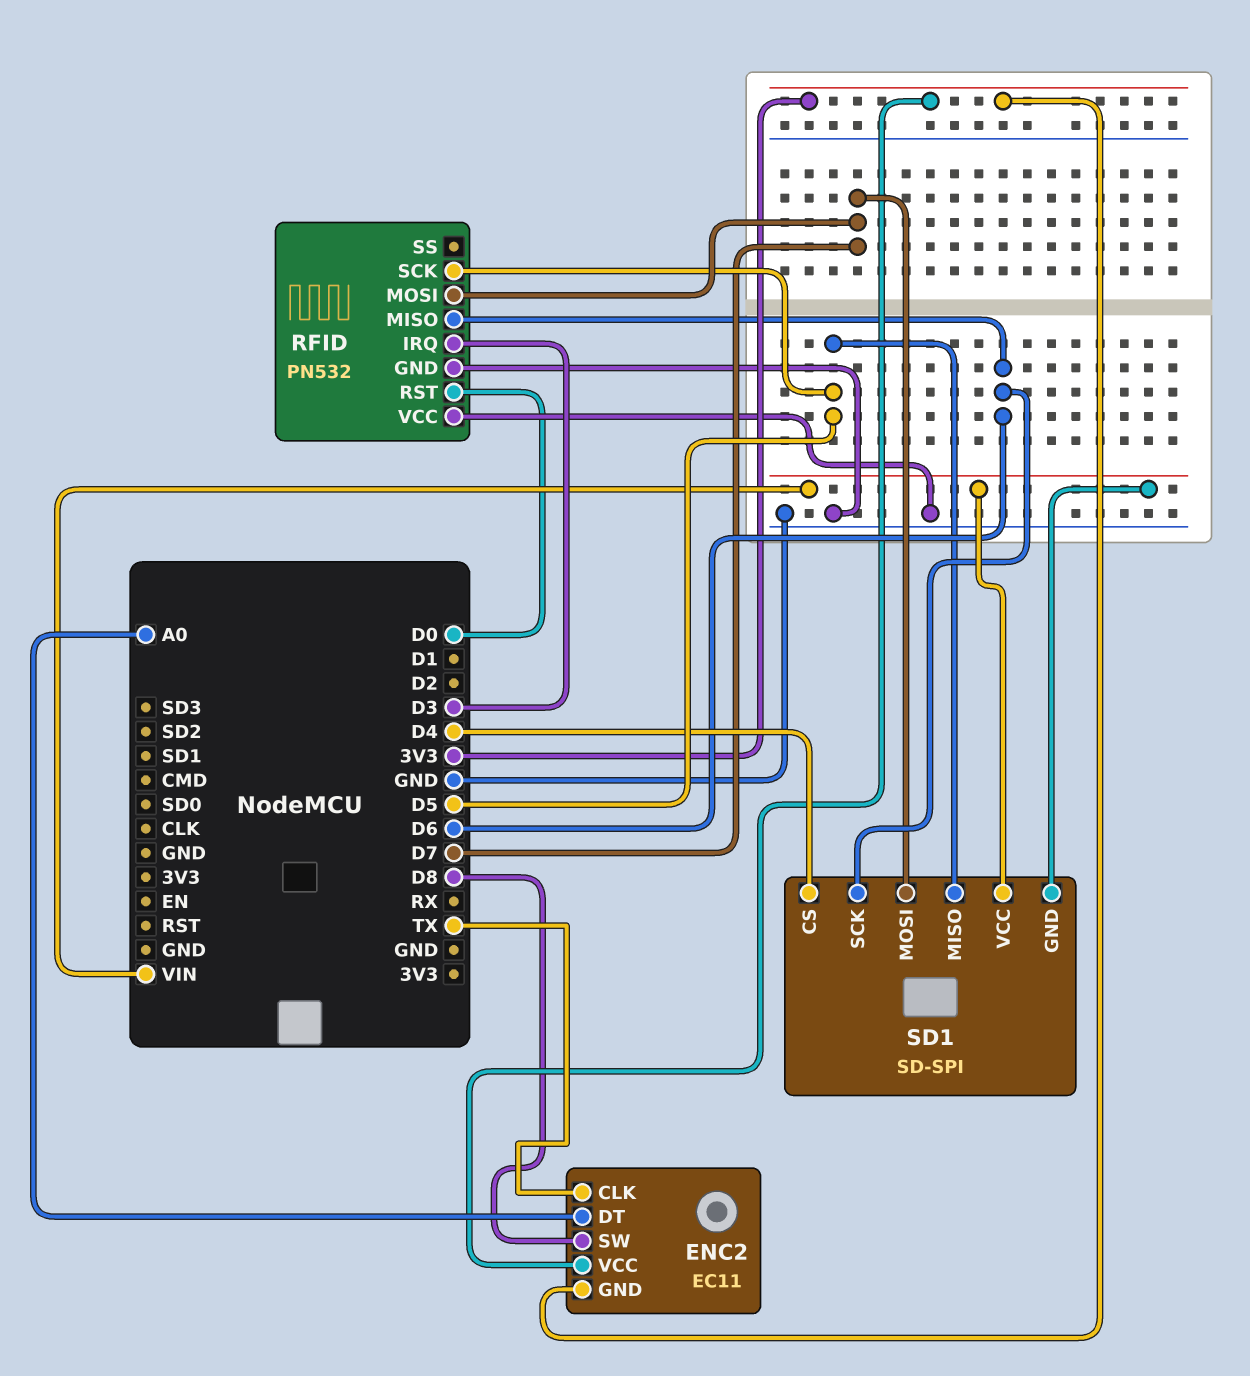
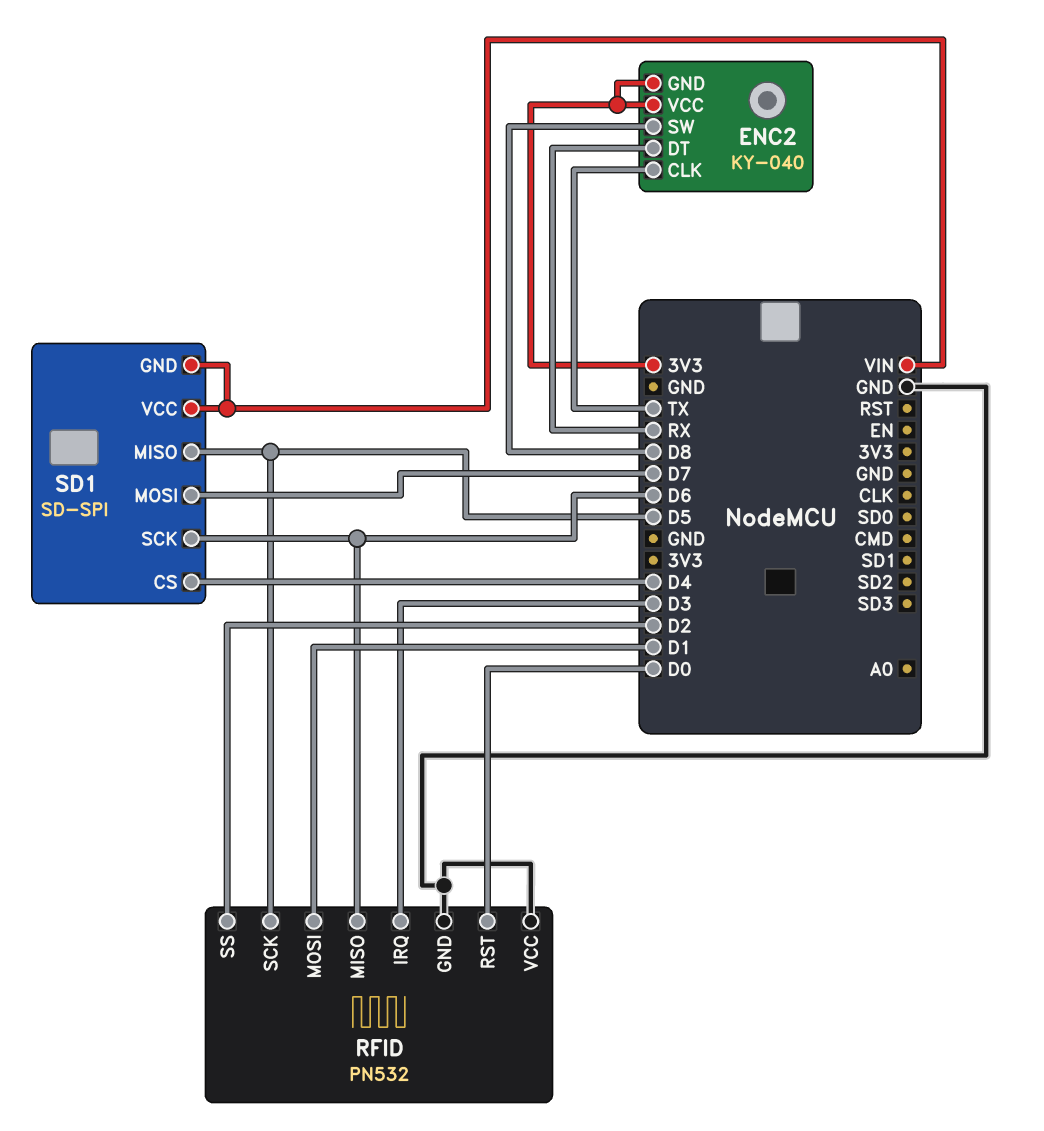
ENC2: EC11 -> KY-040
ENC2 pin DT: A0 -> RX
RFID pin MOSI: D7 -> D1
RFID pin SS: none -> D2

